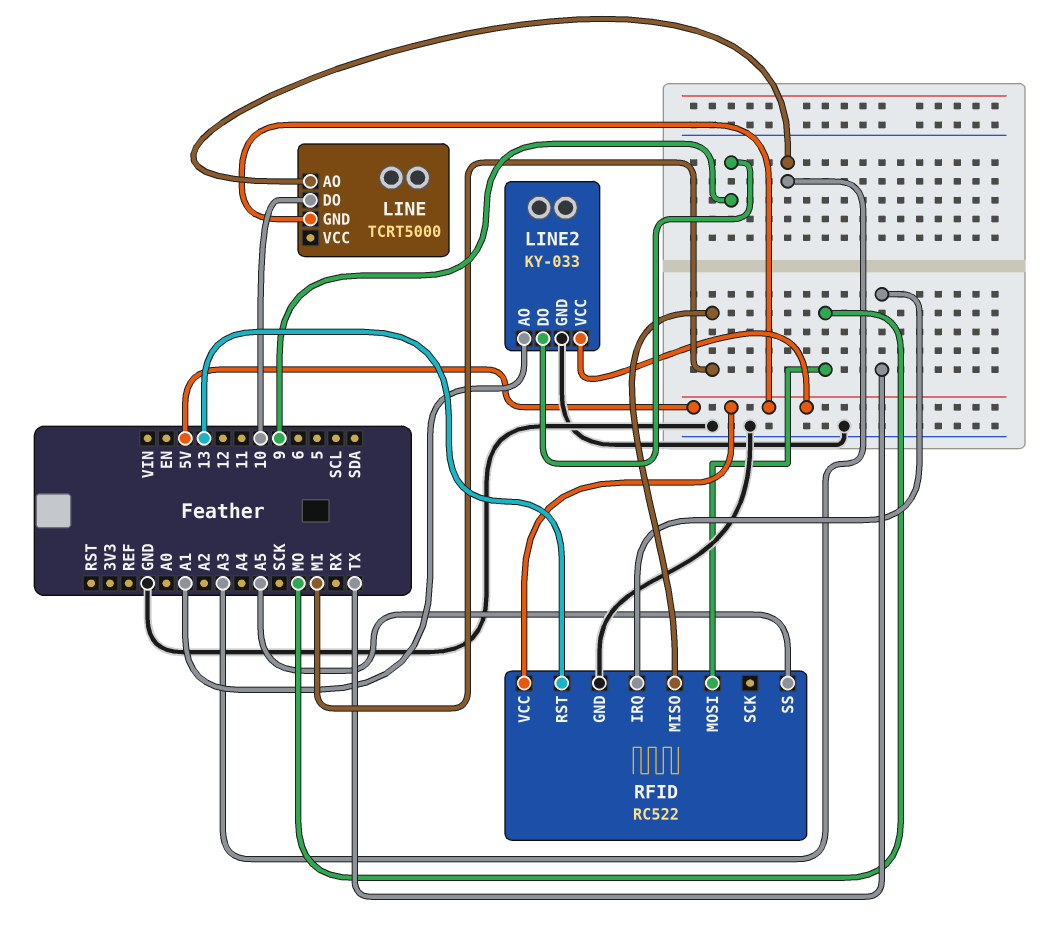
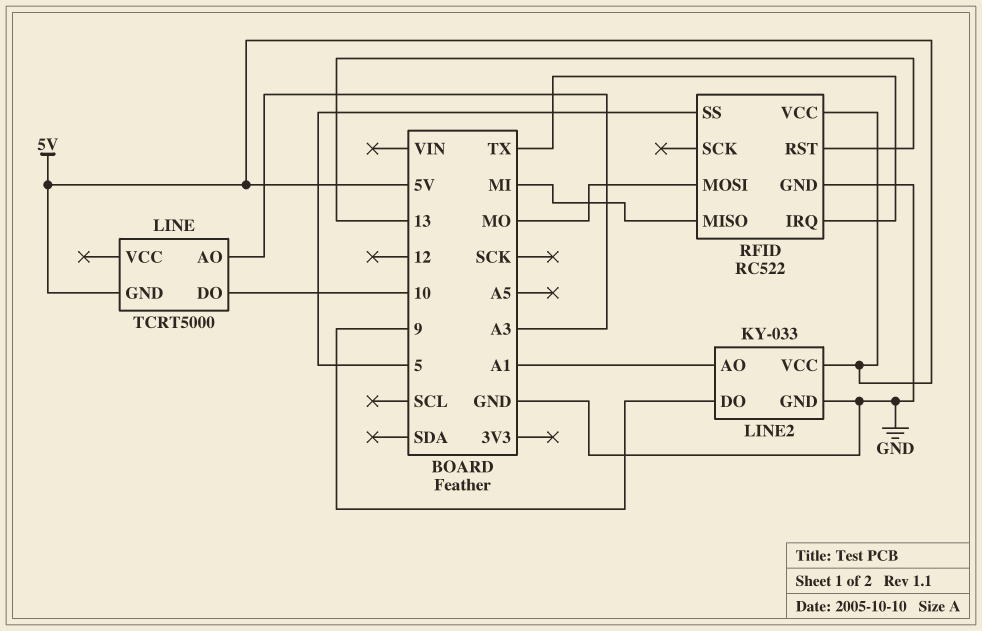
RFID pin SS: A5 -> 5

